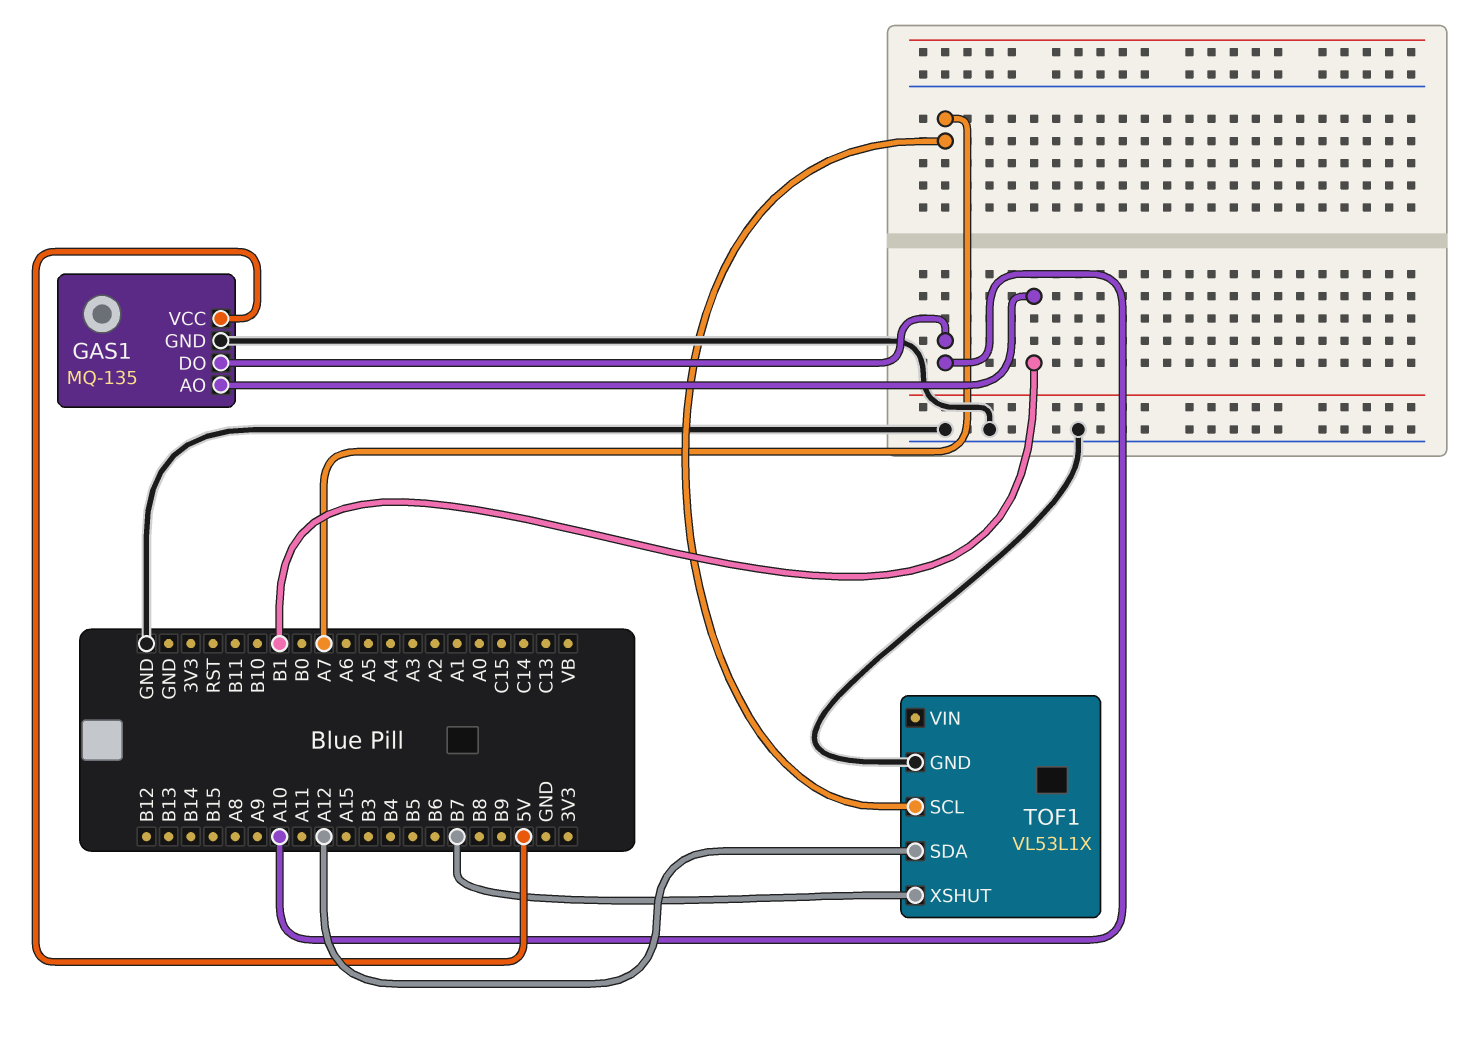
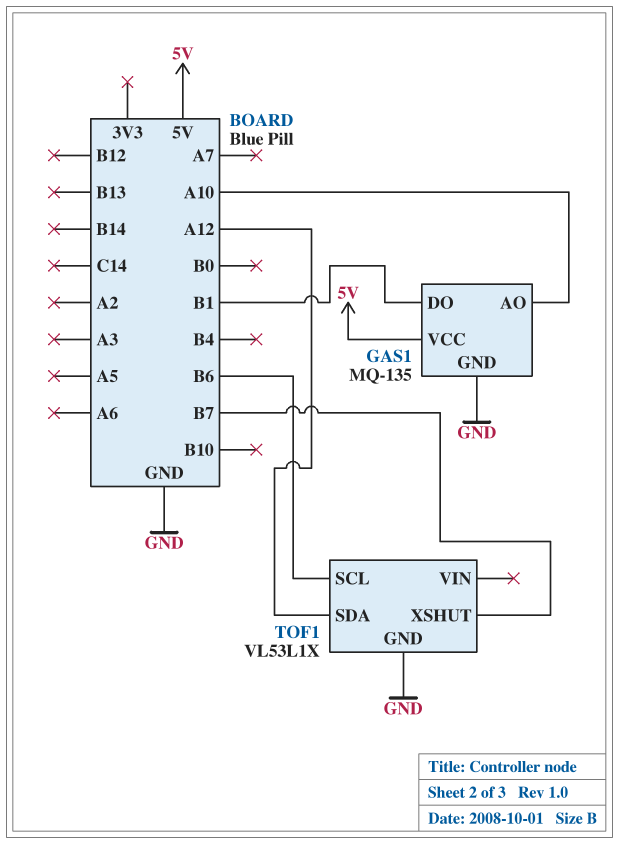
GAS1 pin AO: B1 -> A10
GAS1 pin DO: A10 -> B1
TOF1 pin SCL: A7 -> B6

